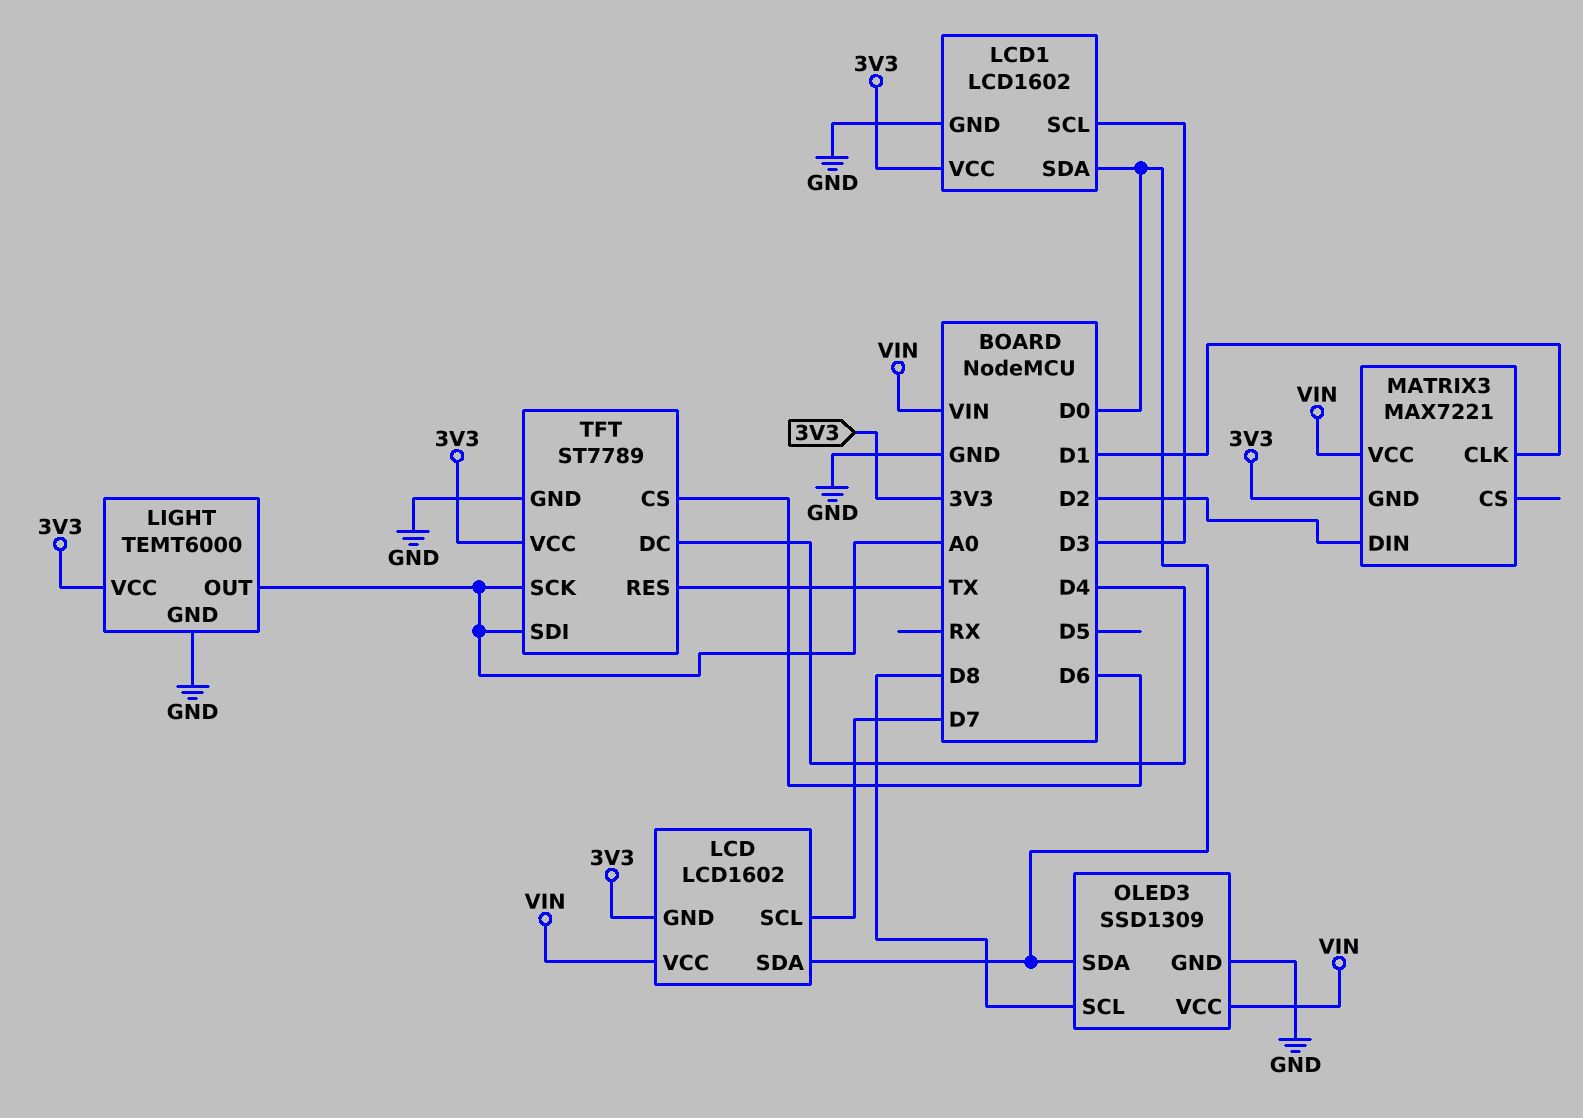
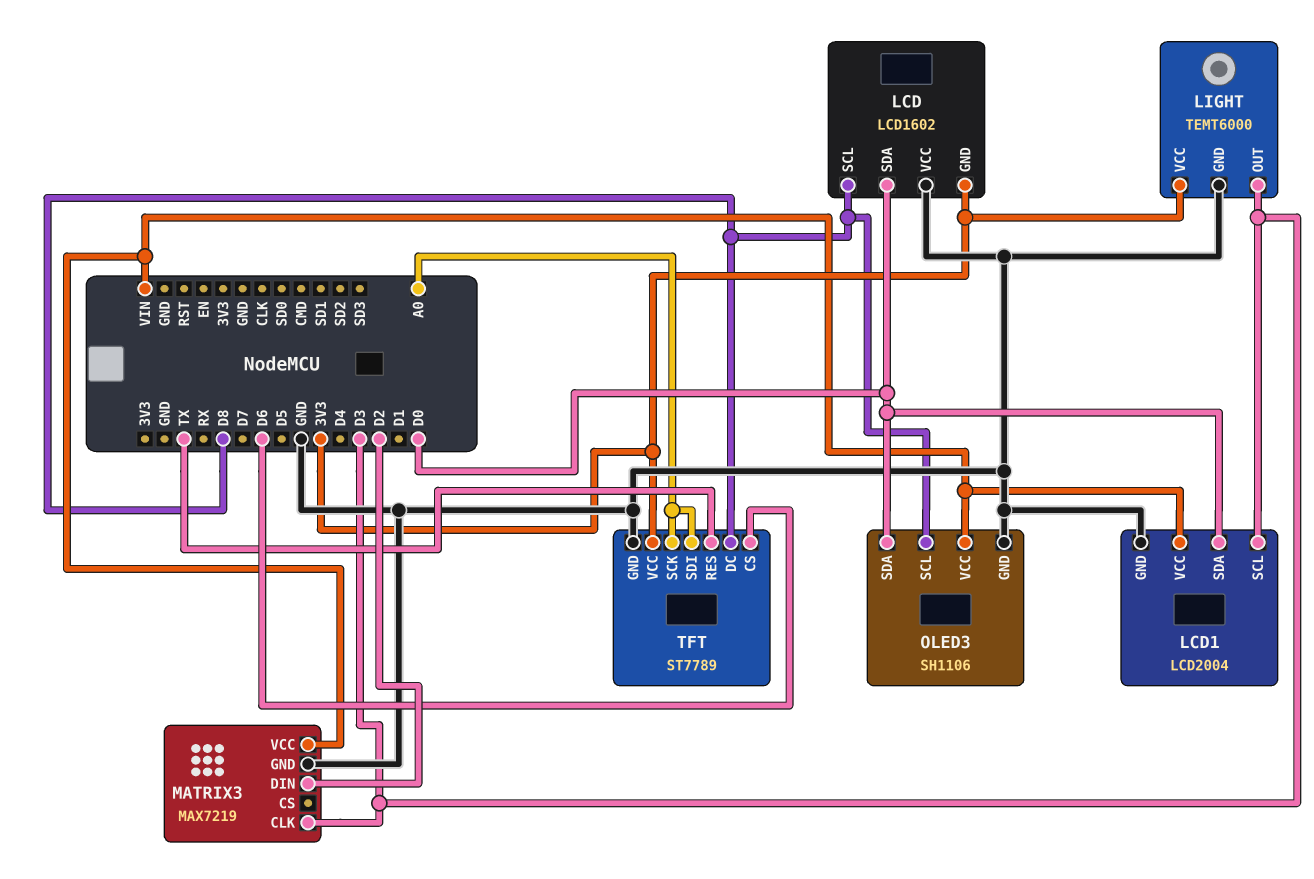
LCD pin SCL: D7 -> D8
LCD pin VCC: VIN -> GND
LCD1: LCD1602 -> LCD2004
LCD1 pin VCC: 3V3 -> VIN
LIGHT pin OUT: A0 -> D3
MATRIX3: MAX7221 -> MAX7219
MATRIX3 pin CLK: D1 -> D3
MATRIX3 pin GND: 3V3 -> GND
OLED3: SSD1309 -> SH1106
TFT pin DC: D4 -> D8

